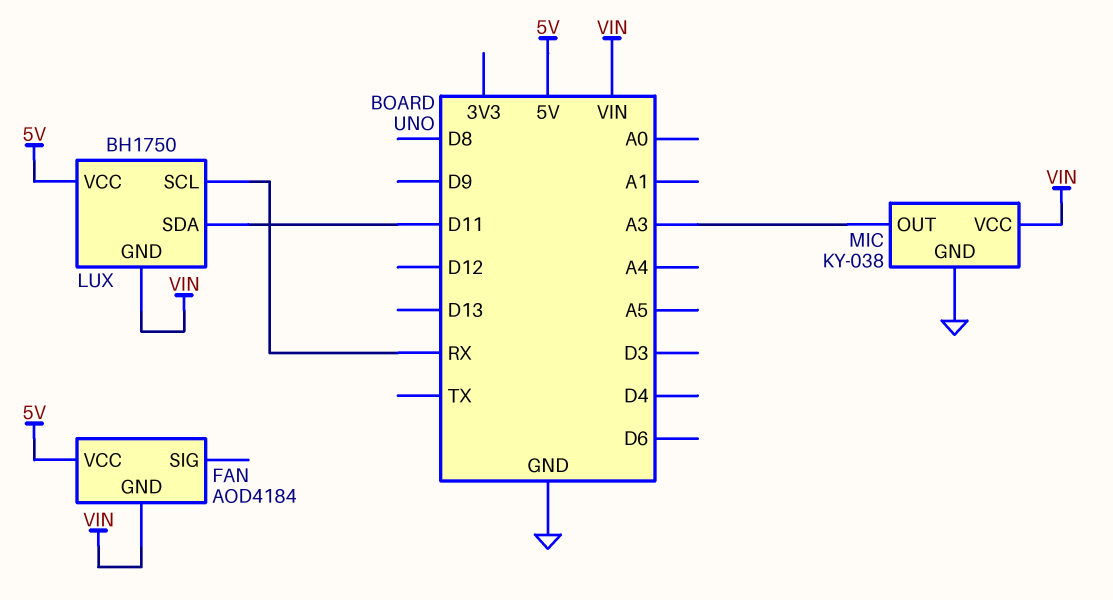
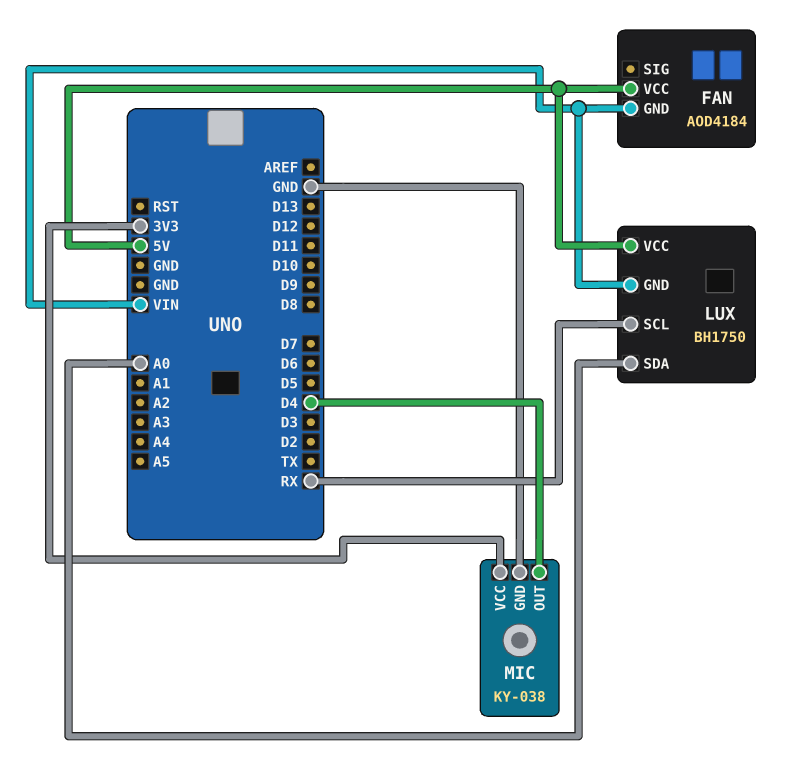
LUX pin SDA: D11 -> A0
MIC pin OUT: A3 -> D4
MIC pin VCC: VIN -> 3V3

